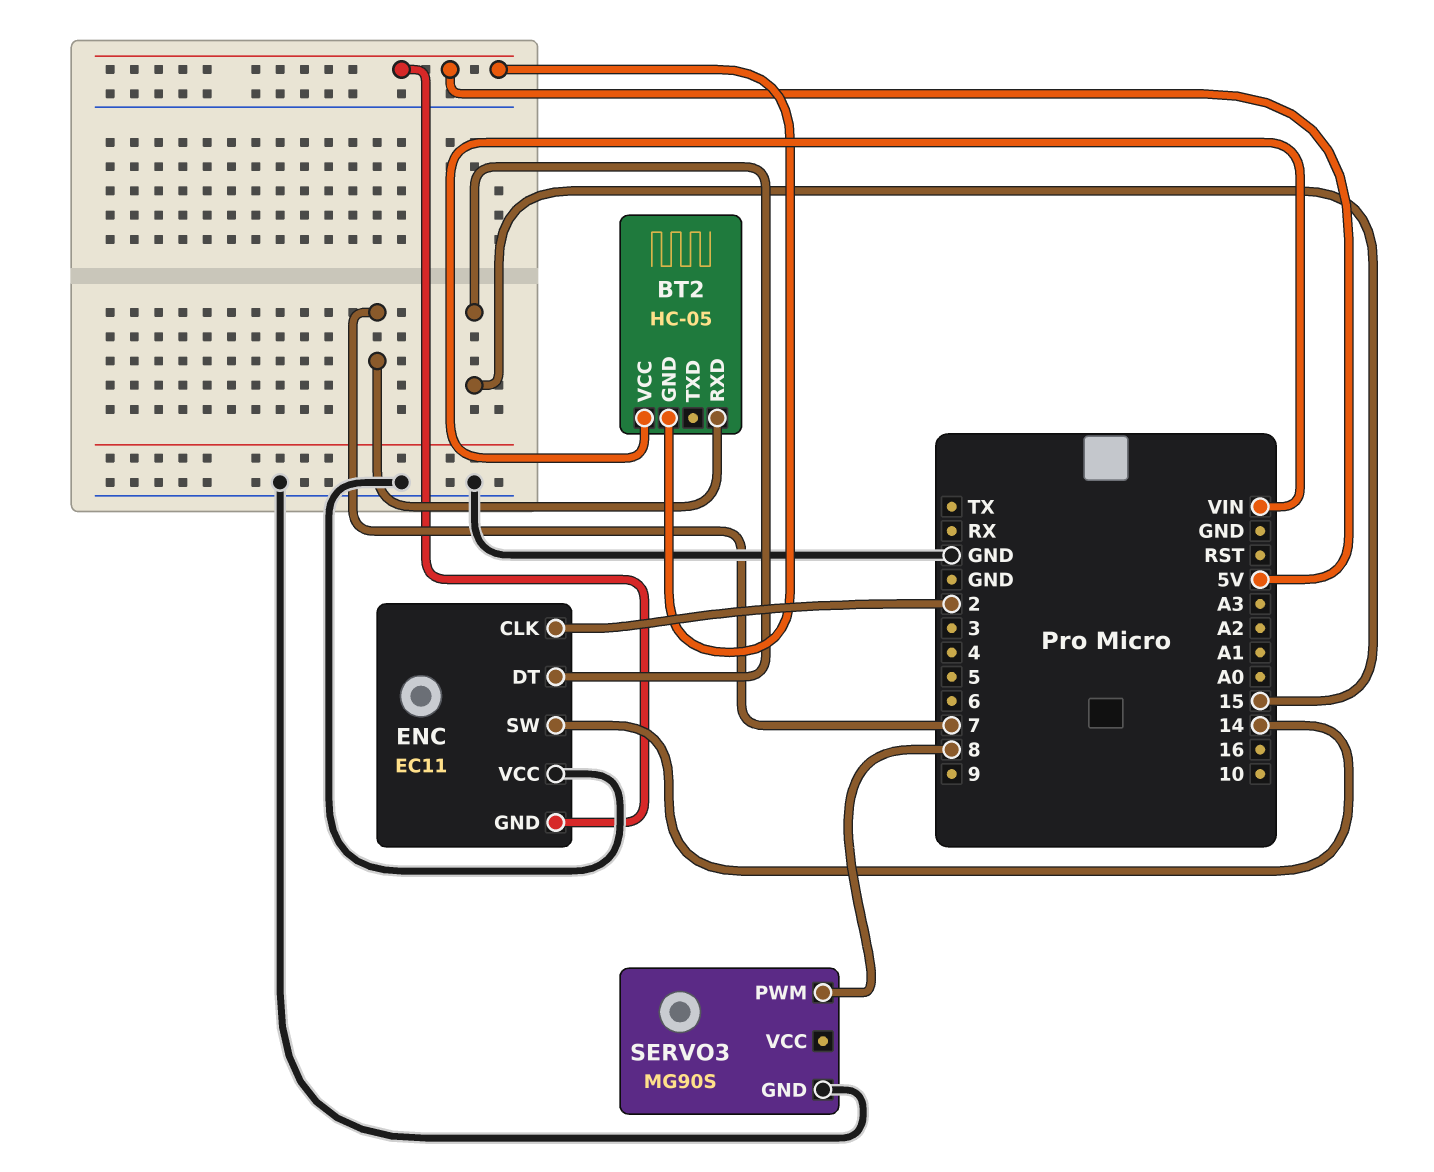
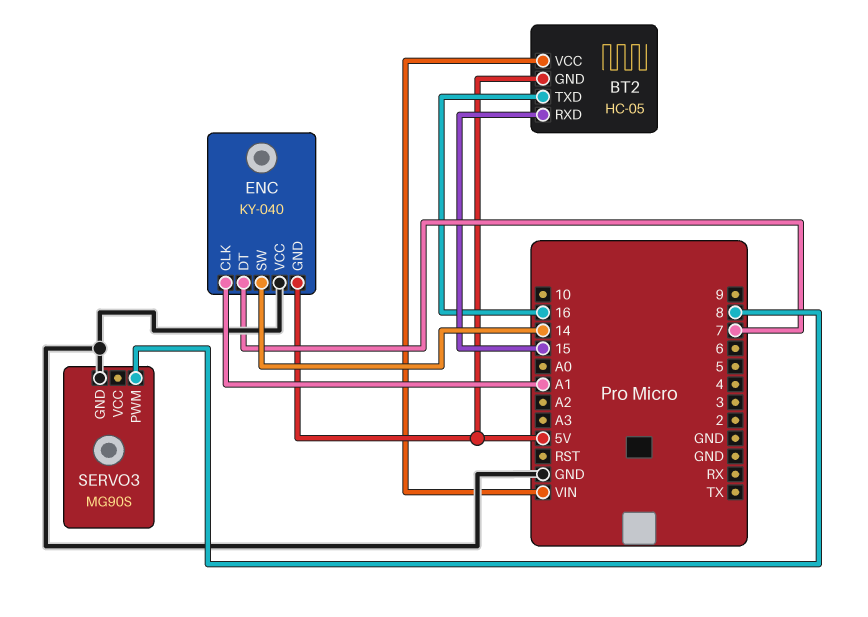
BT2 pin RXD: 7 -> 15
BT2 pin TXD: none -> 16
ENC: EC11 -> KY-040
ENC pin CLK: 2 -> A1
ENC pin DT: 15 -> 7

